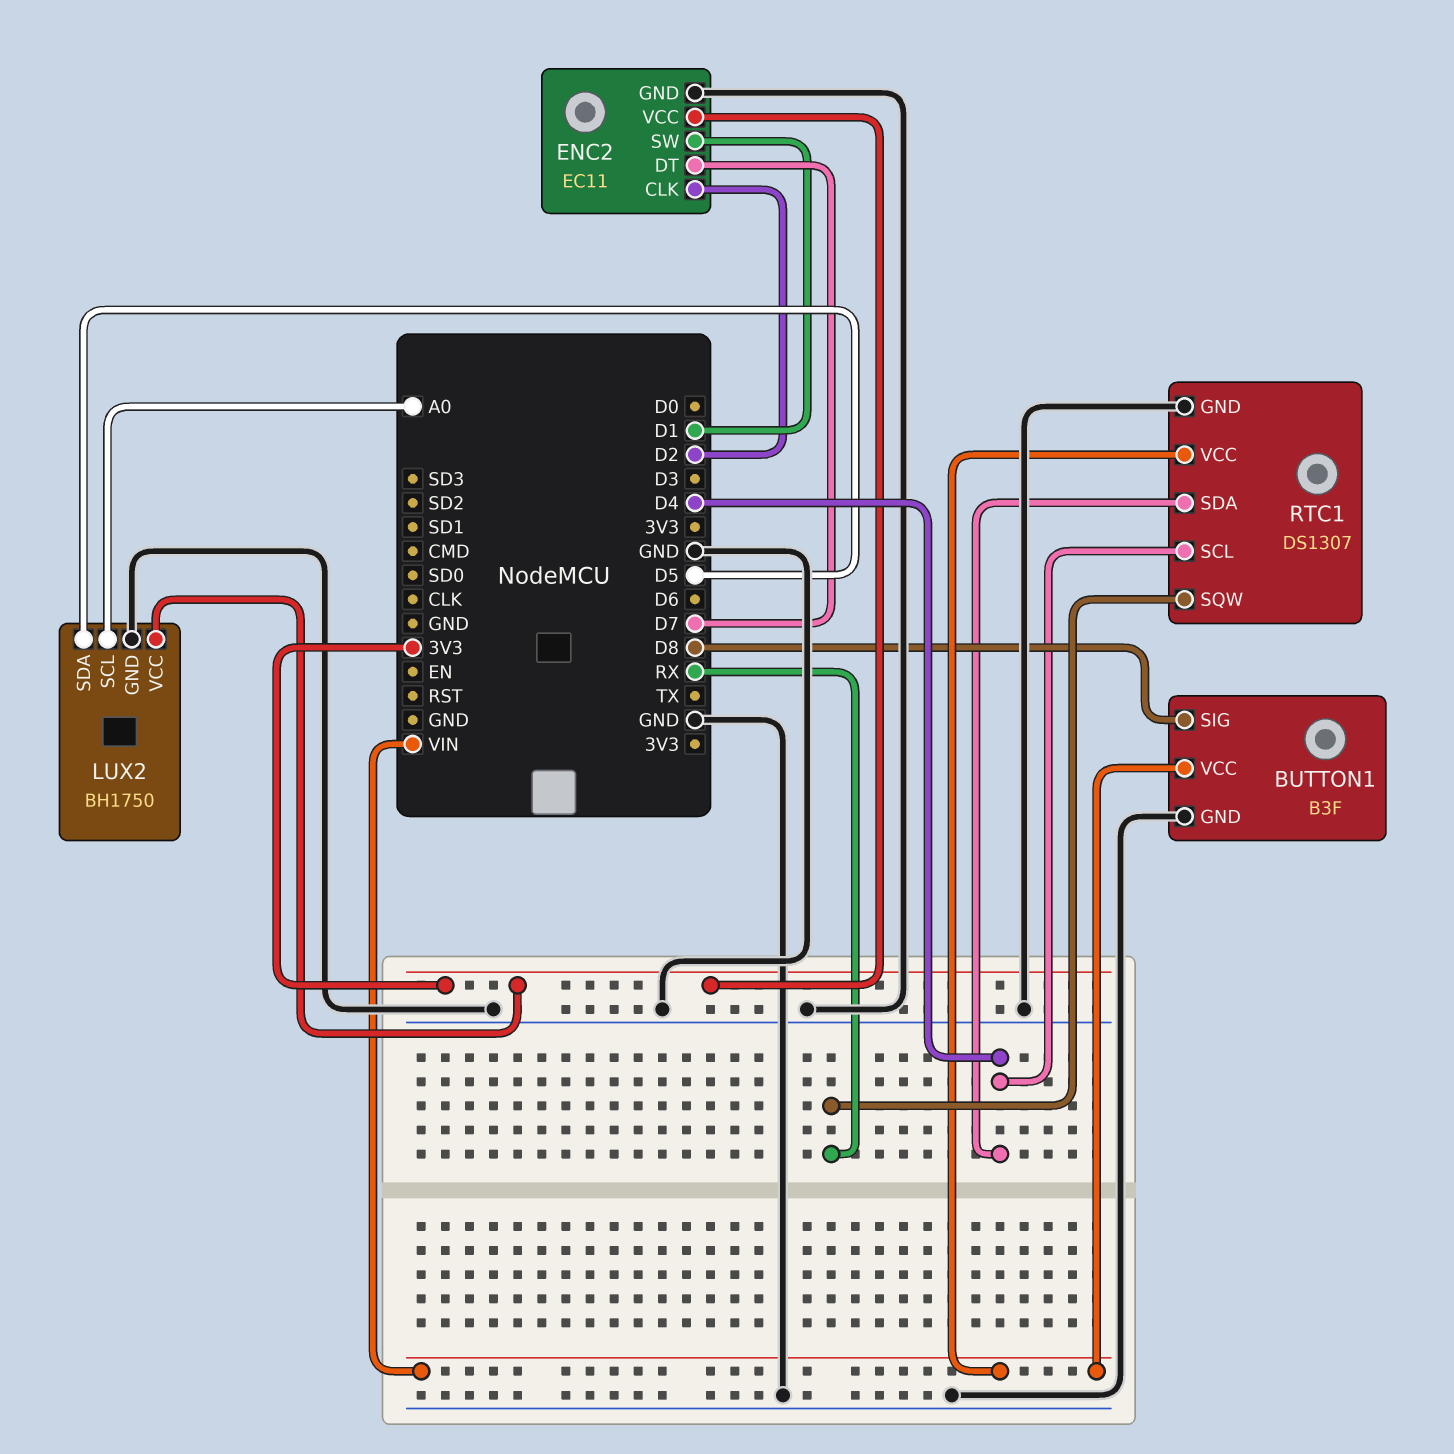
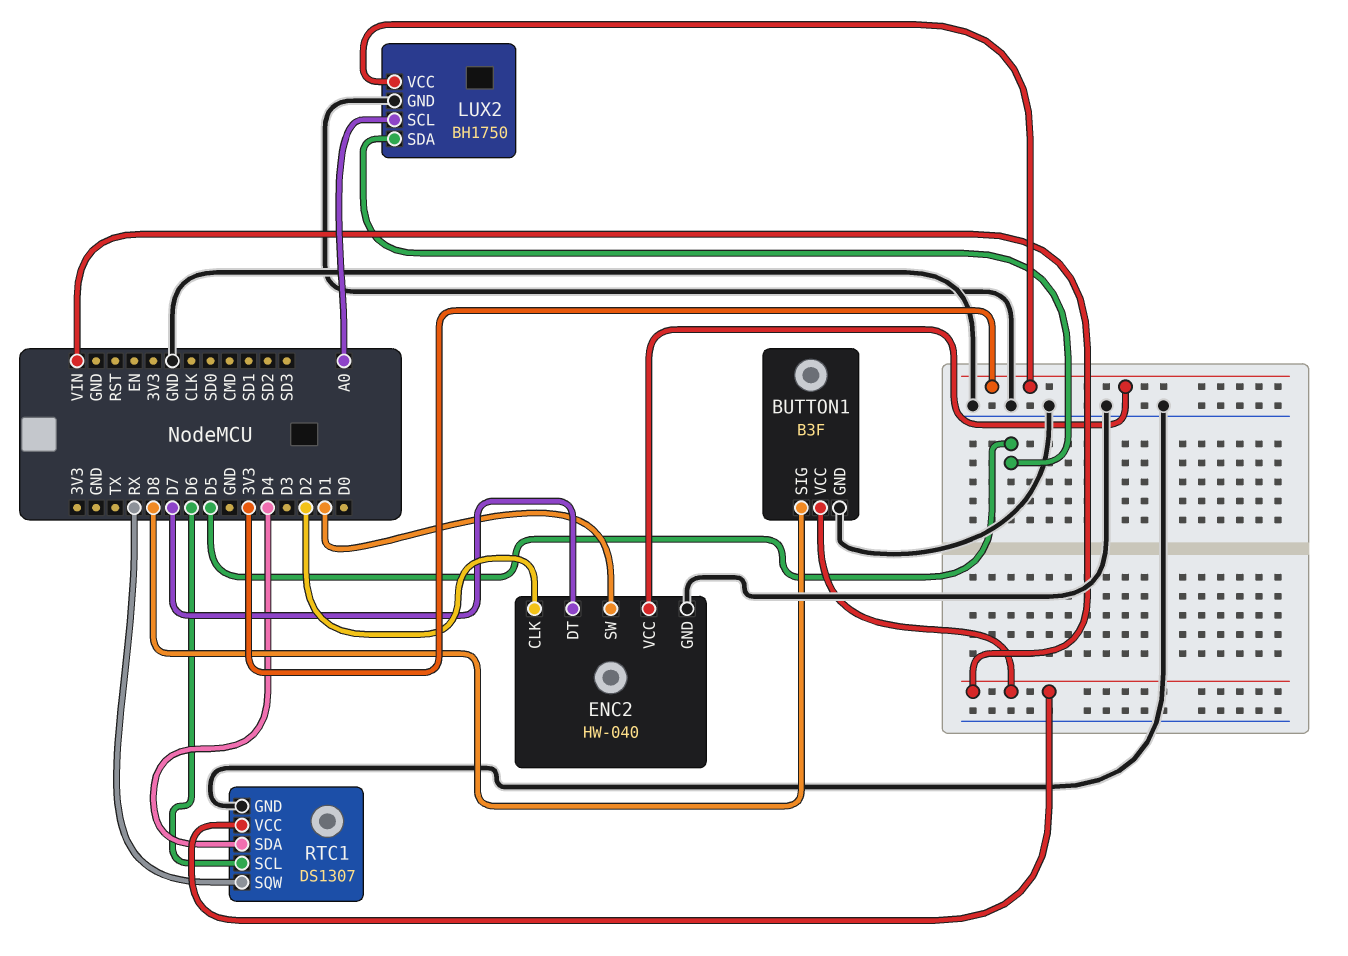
ENC2: EC11 -> HW-040
RTC1 pin SCL: D4 -> D6

